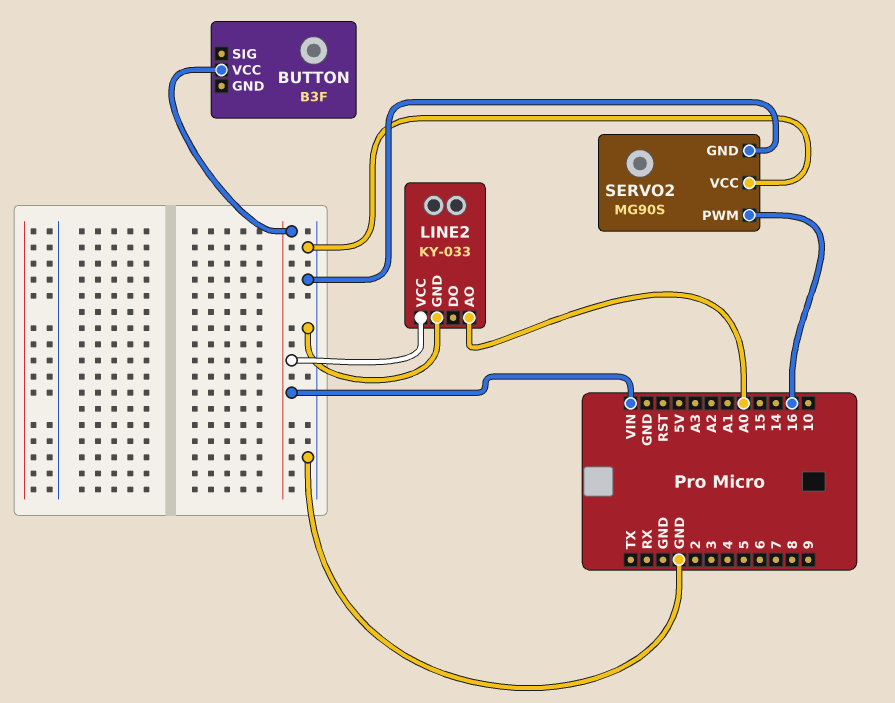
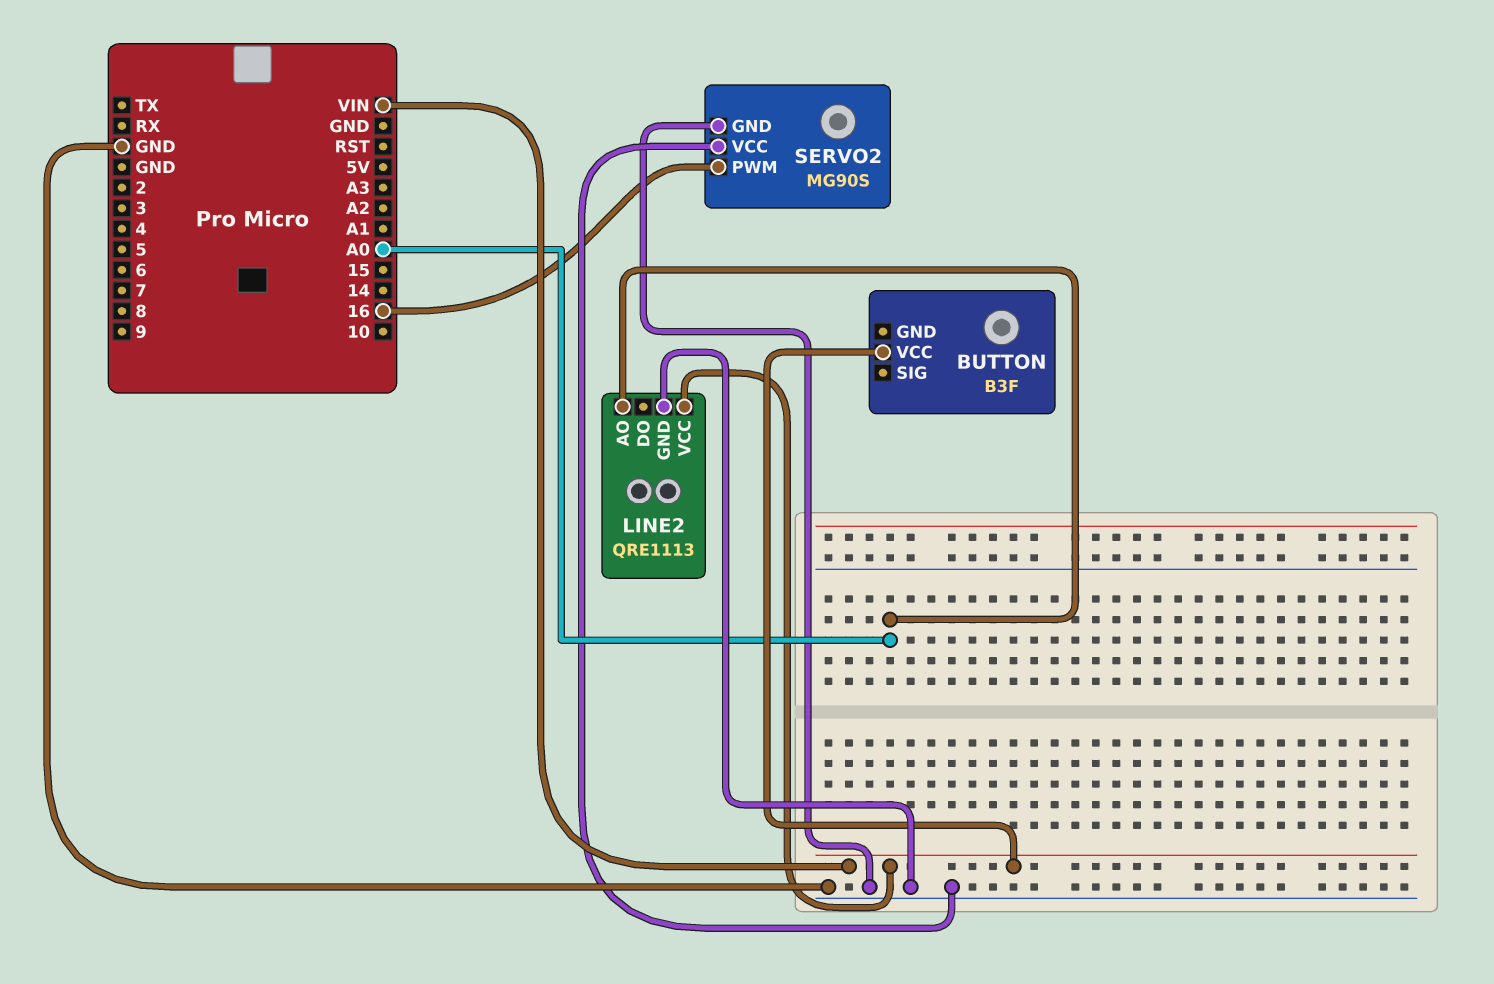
LINE2: KY-033 -> QRE1113

